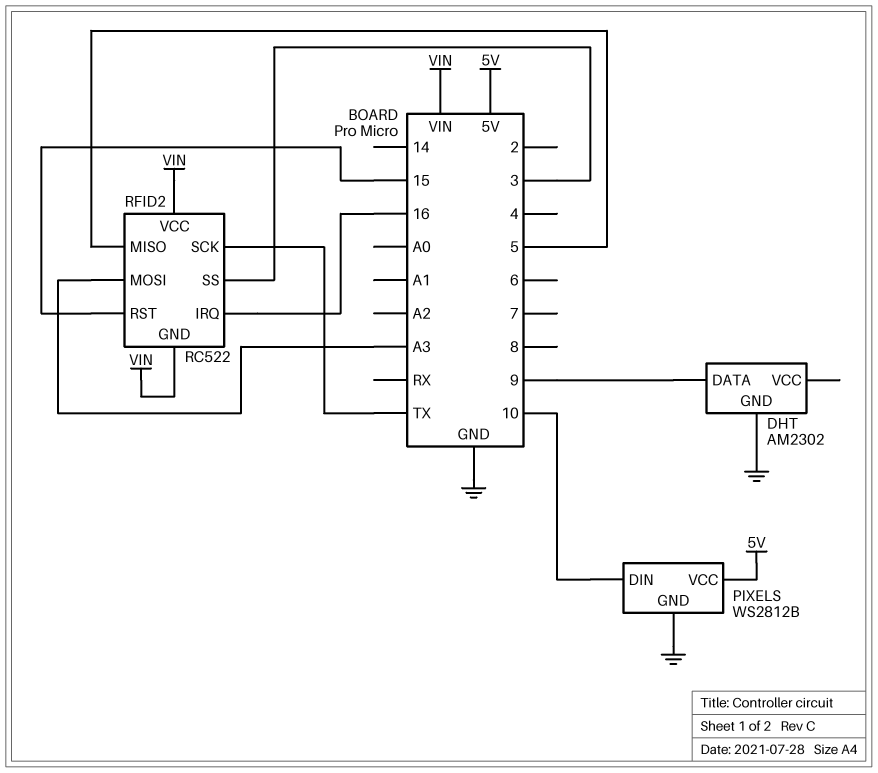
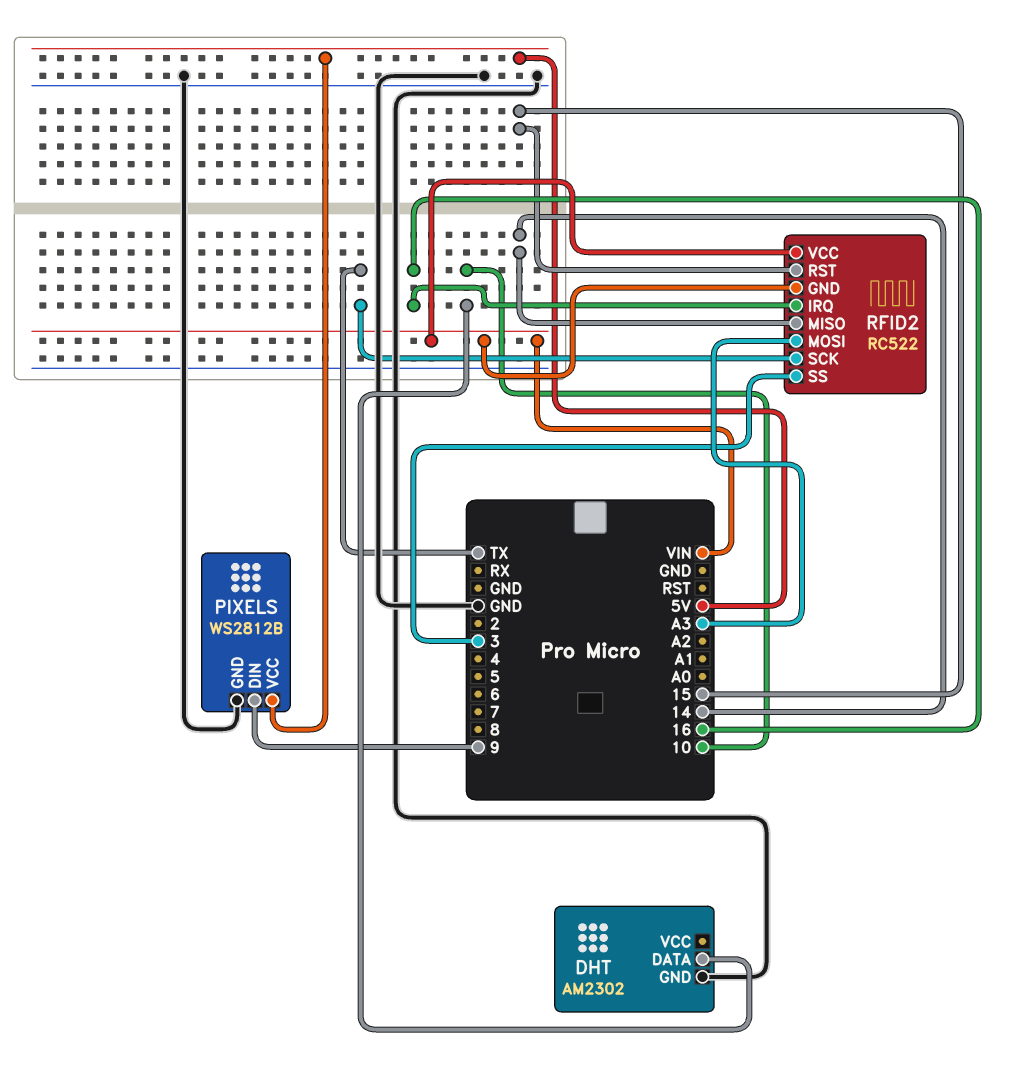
DHT pin DATA: 9 -> 10
PIXELS pin DIN: 10 -> 9
RFID2 pin MISO: 5 -> 14

